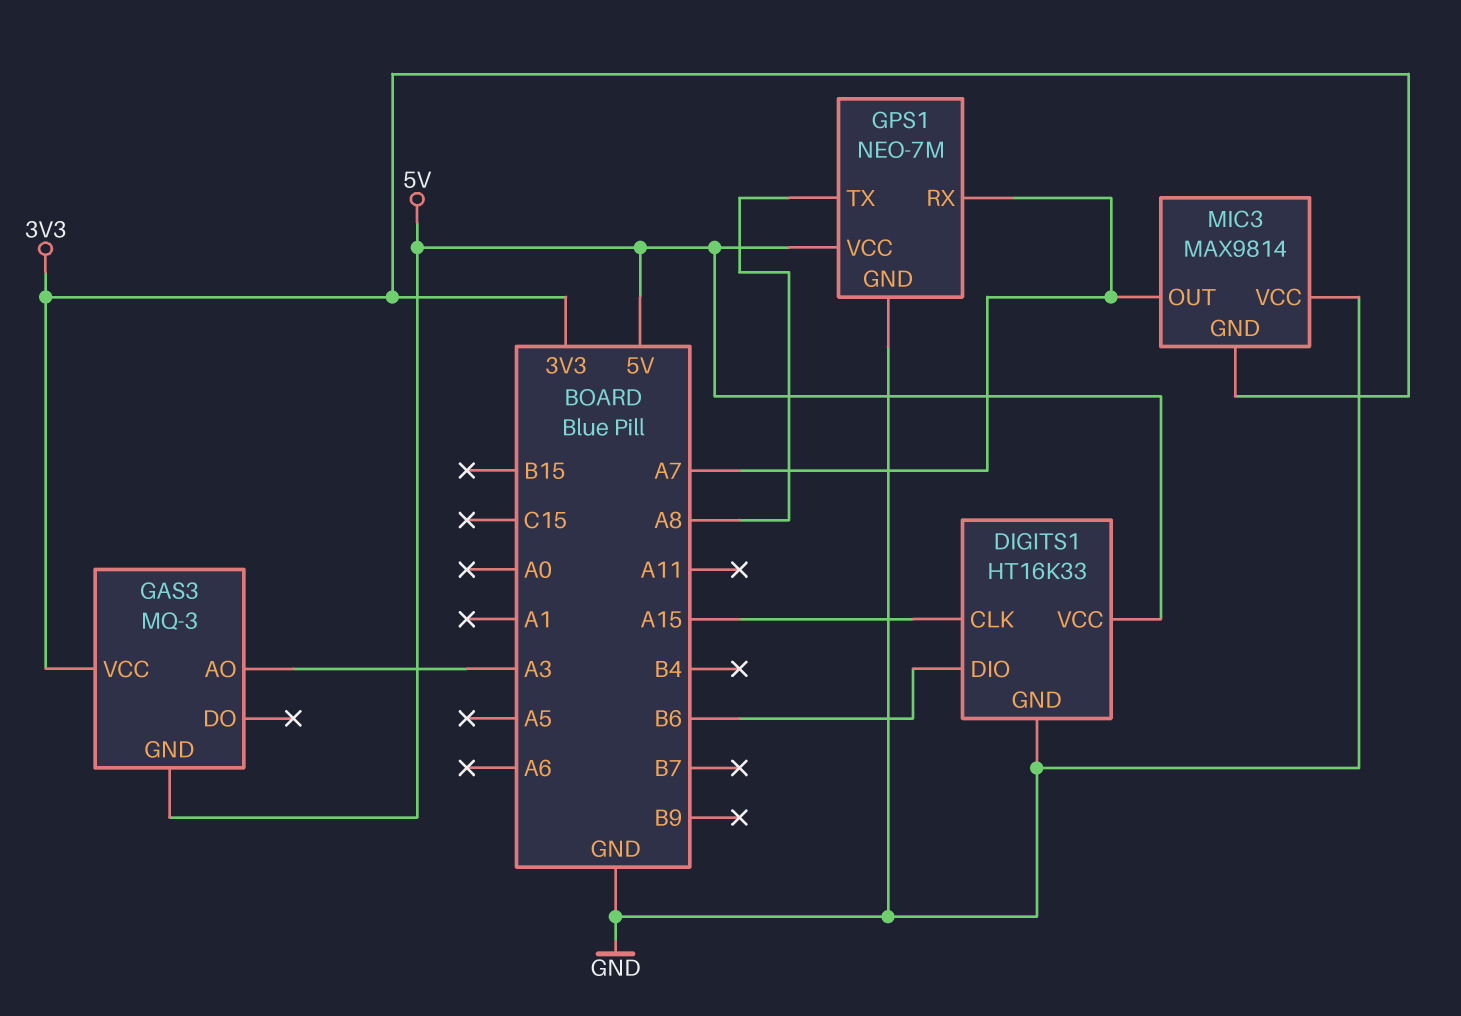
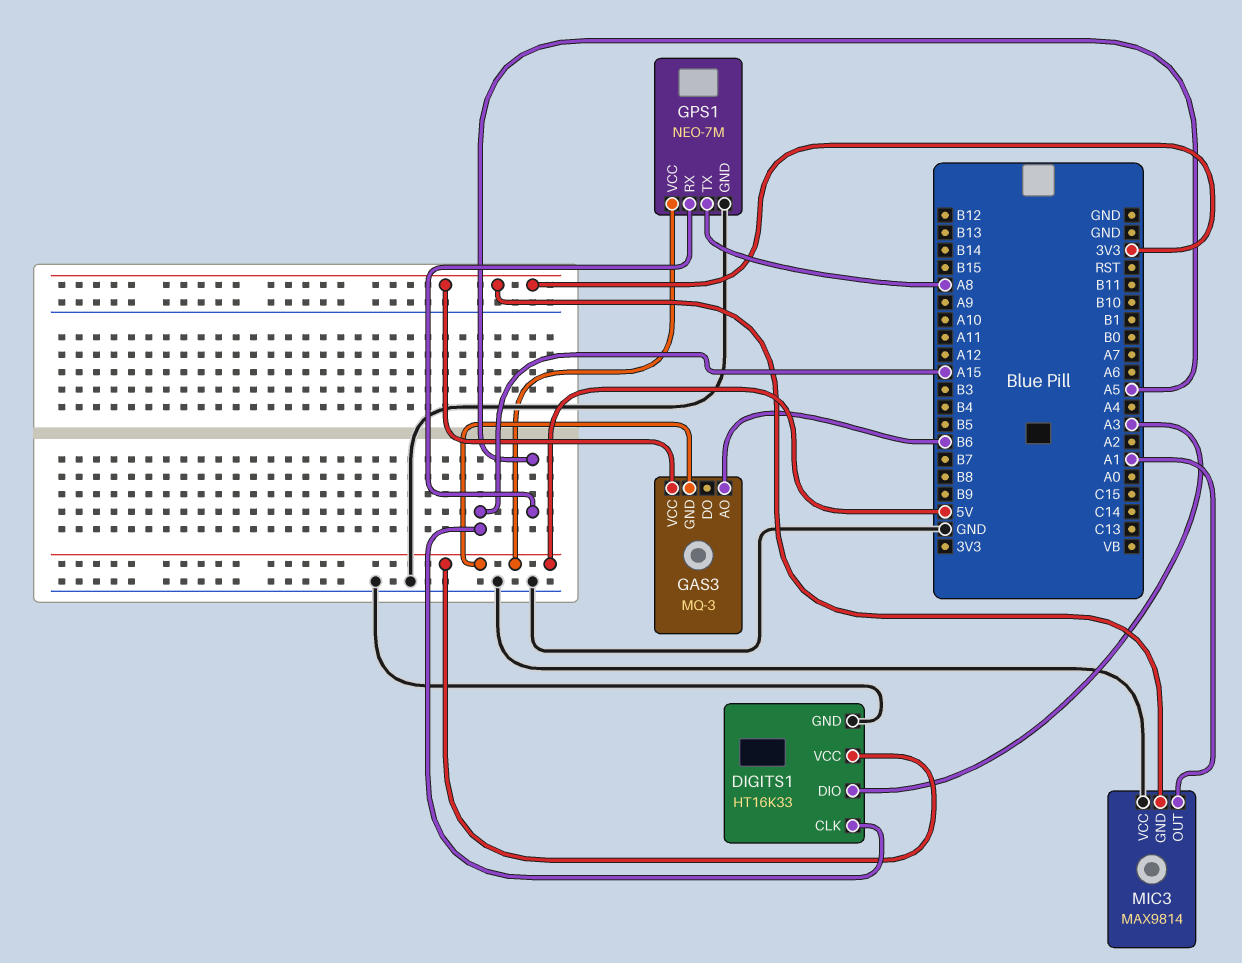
DIGITS1 pin DIO: B6 -> A3
GAS3 pin AO: A3 -> B6
GPS1 pin RX: A7 -> A5
MIC3 pin OUT: A7 -> A1

